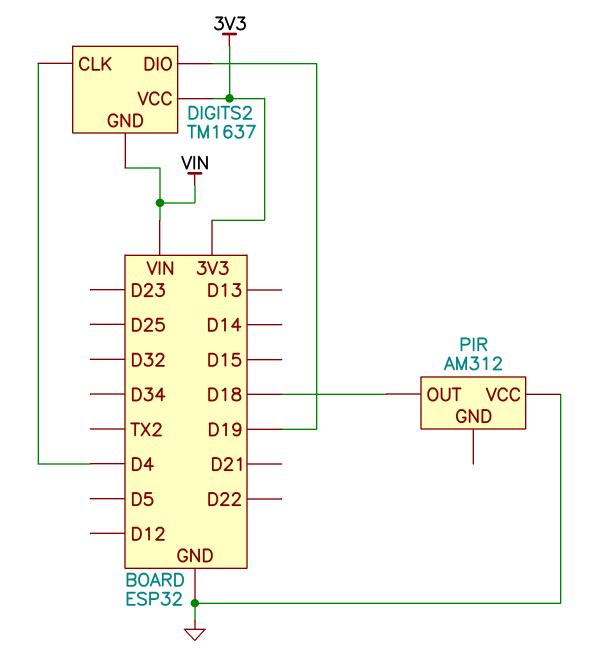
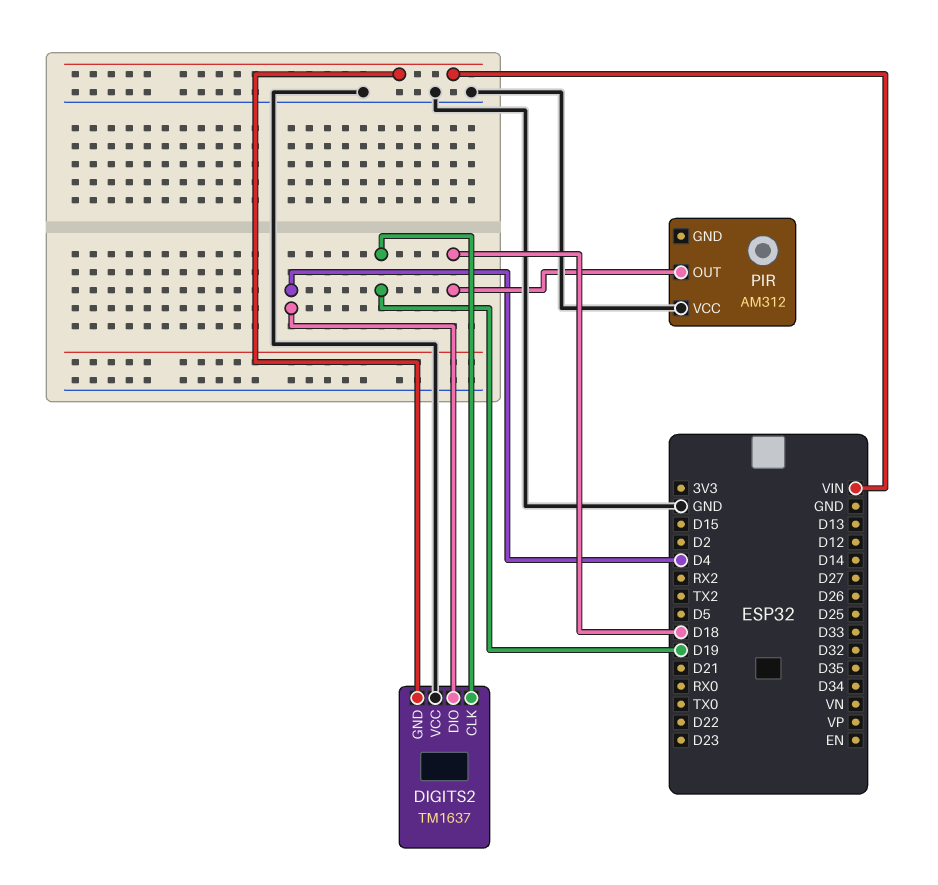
DIGITS2 pin CLK: D4 -> D19
DIGITS2 pin DIO: D19 -> D4
DIGITS2 pin VCC: 3V3 -> GND

